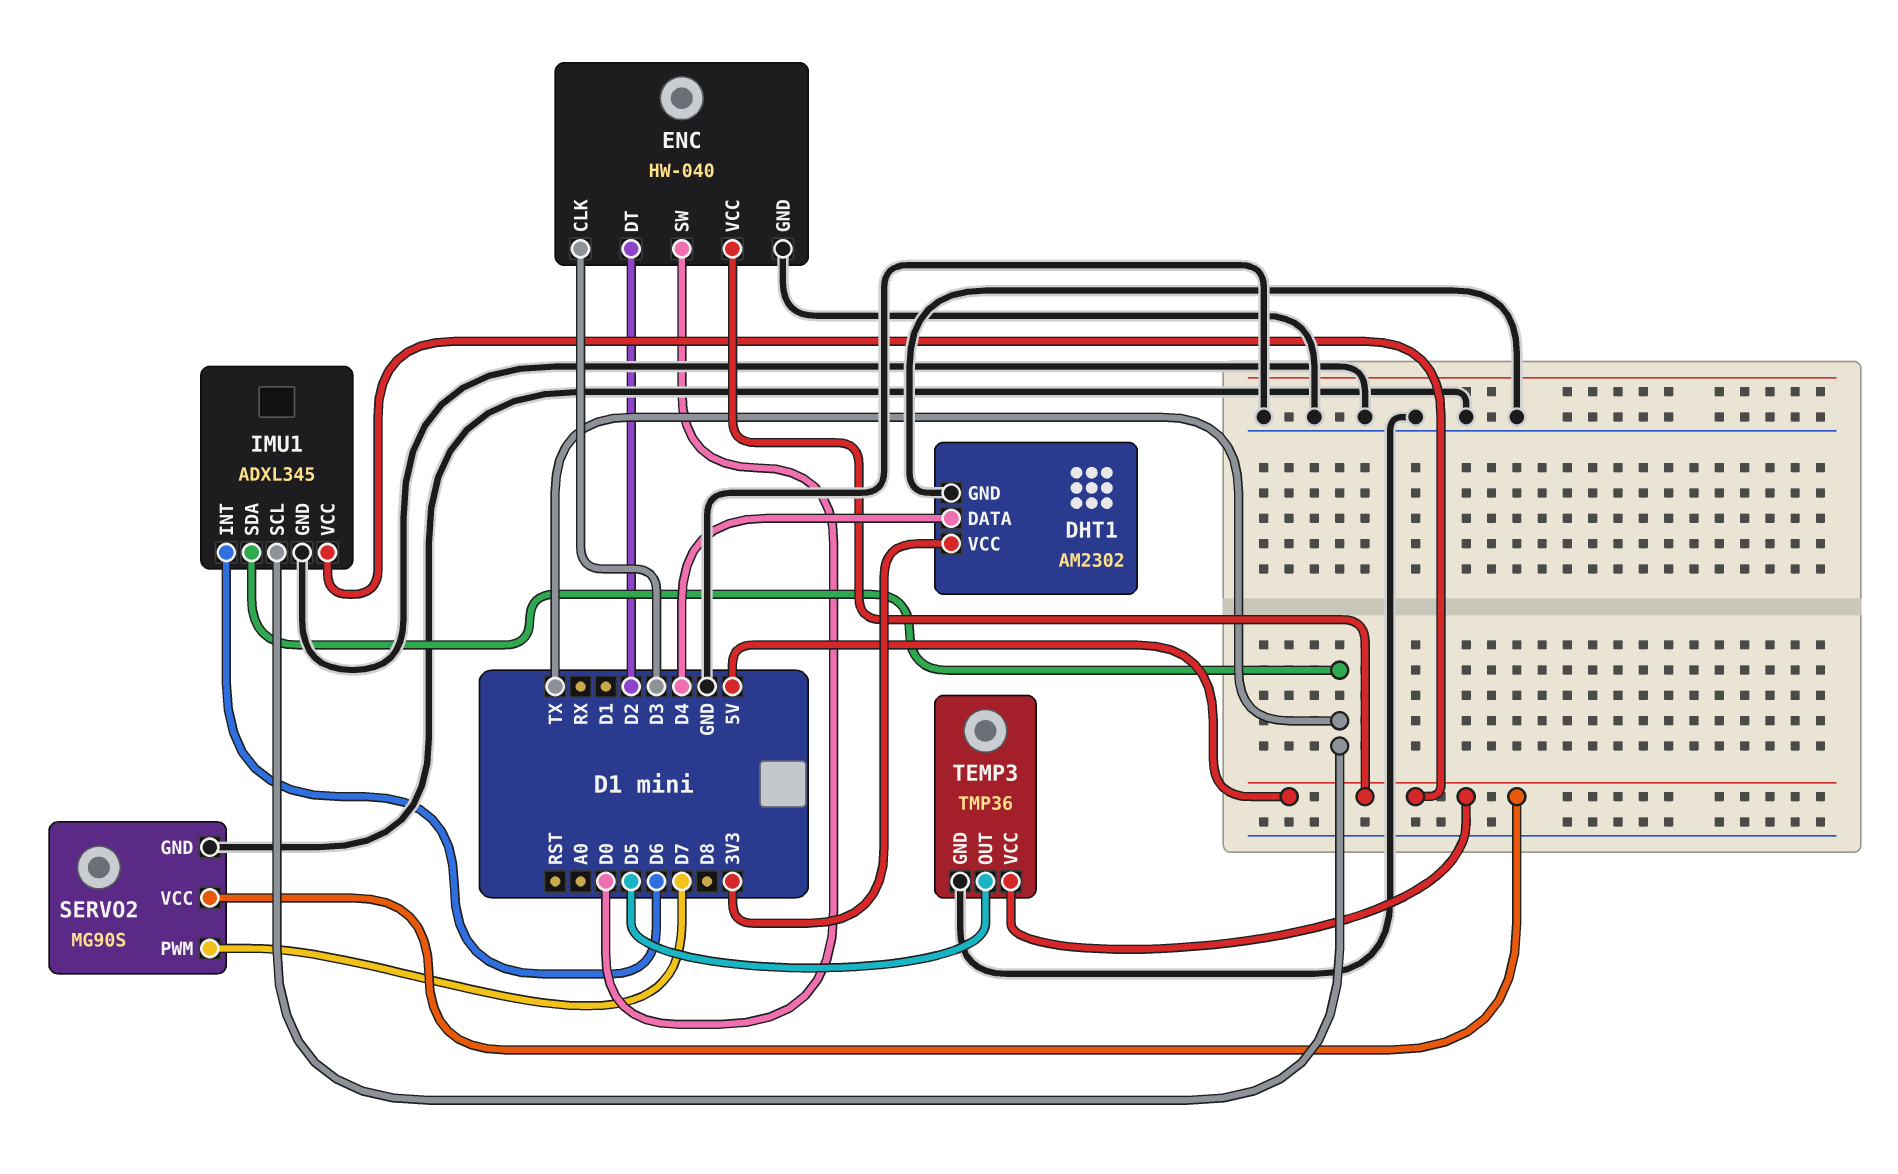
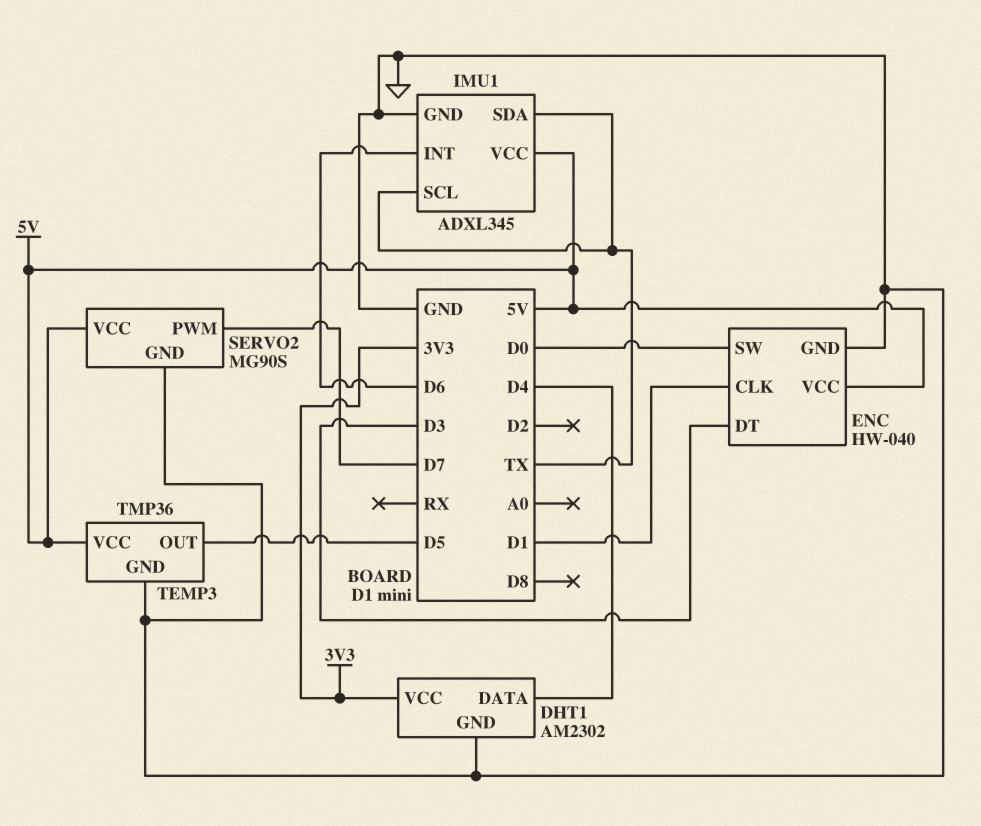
ENC pin CLK: D3 -> D1
ENC pin DT: D2 -> D3

